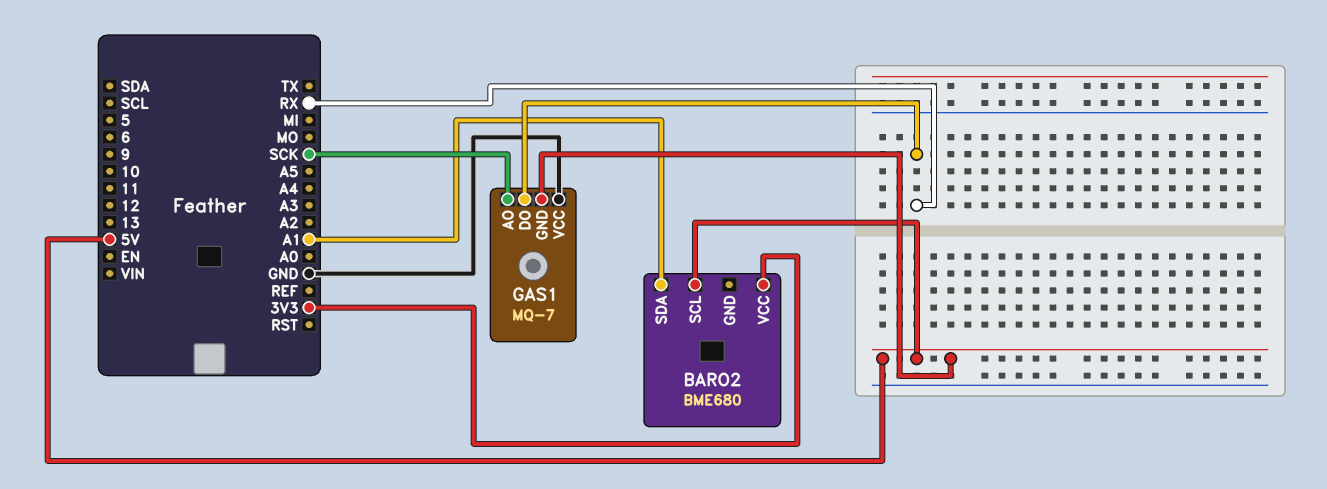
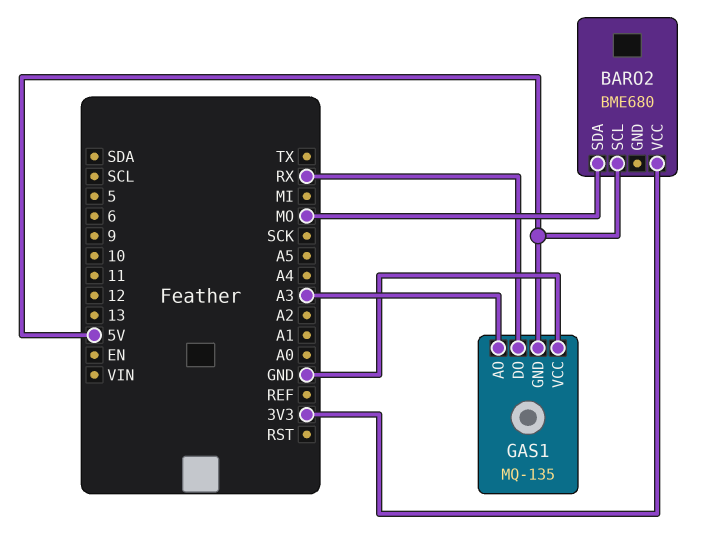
BARO2 pin SDA: A1 -> MO
GAS1: MQ-7 -> MQ-135
GAS1 pin AO: SCK -> A3

